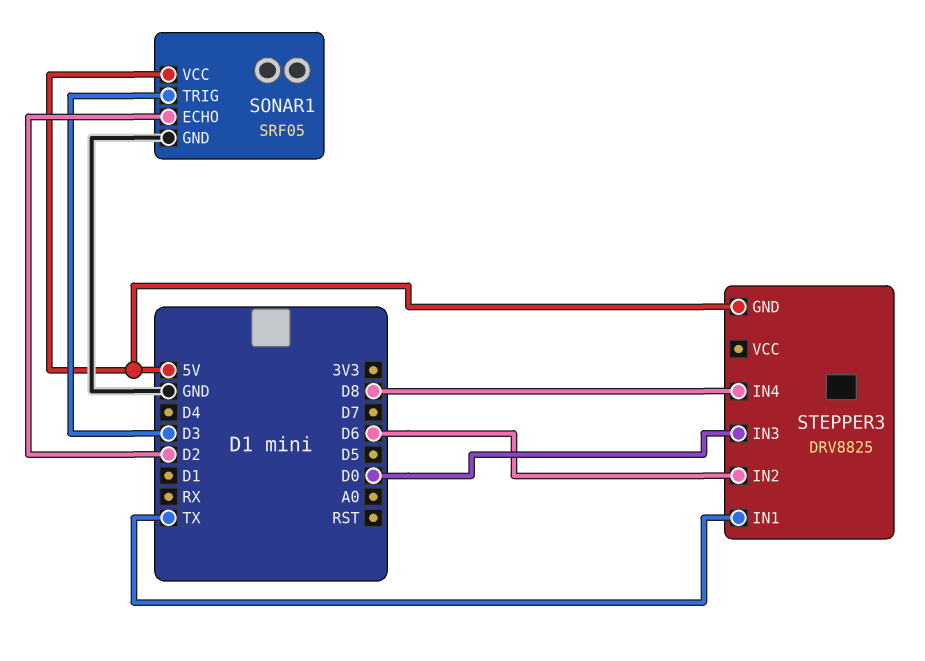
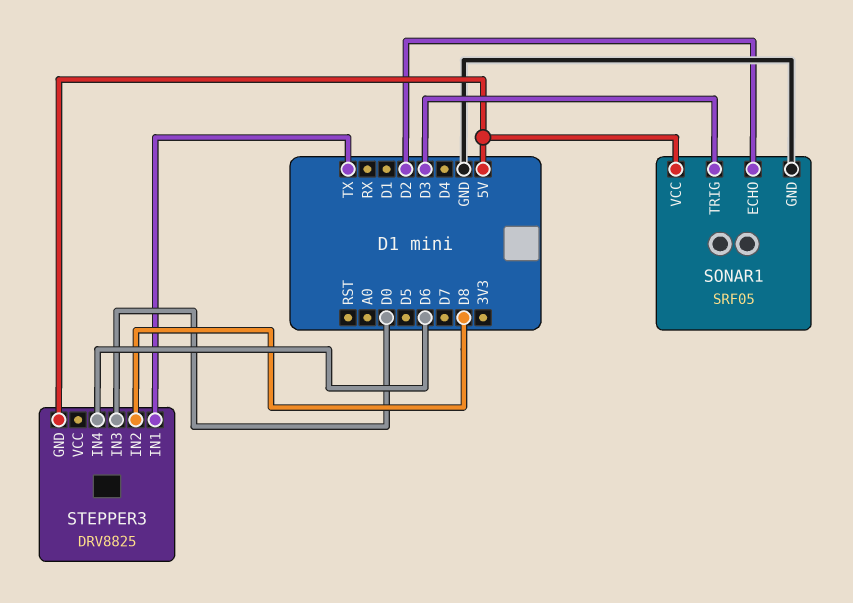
STEPPER3 pin IN2: D6 -> D8
STEPPER3 pin IN4: D8 -> D6

